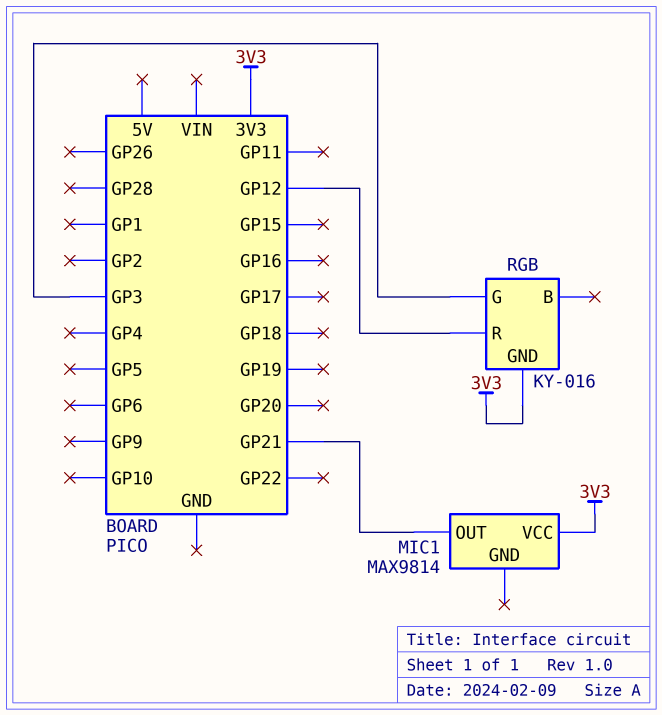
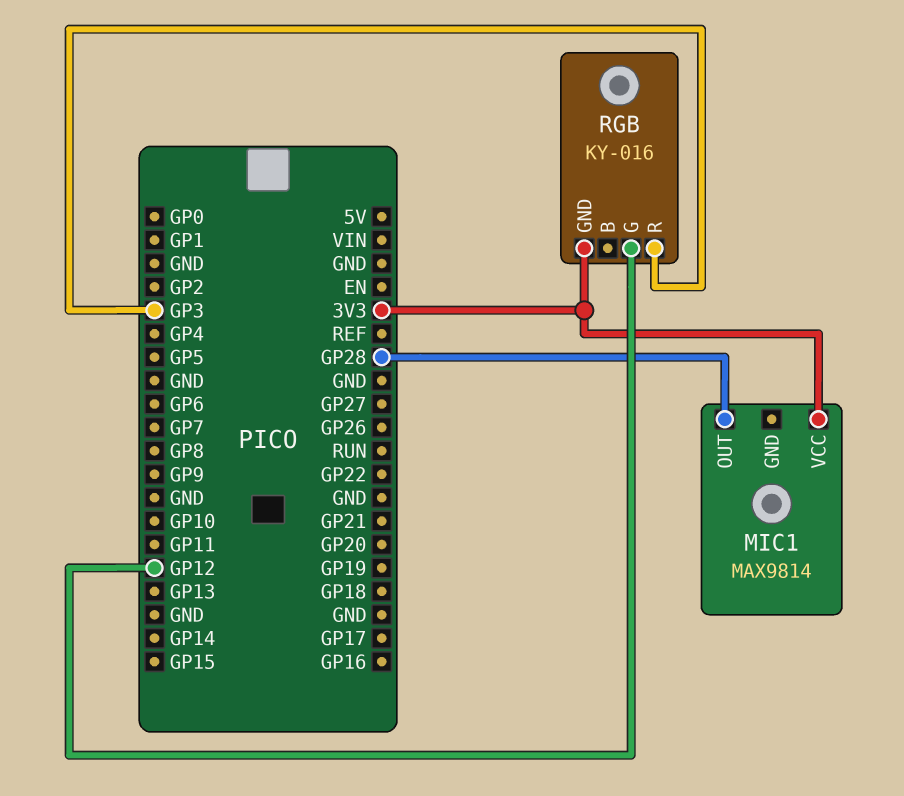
MIC1 pin OUT: GP21 -> GP28
RGB pin G: GP3 -> GP12
RGB pin R: GP12 -> GP3

